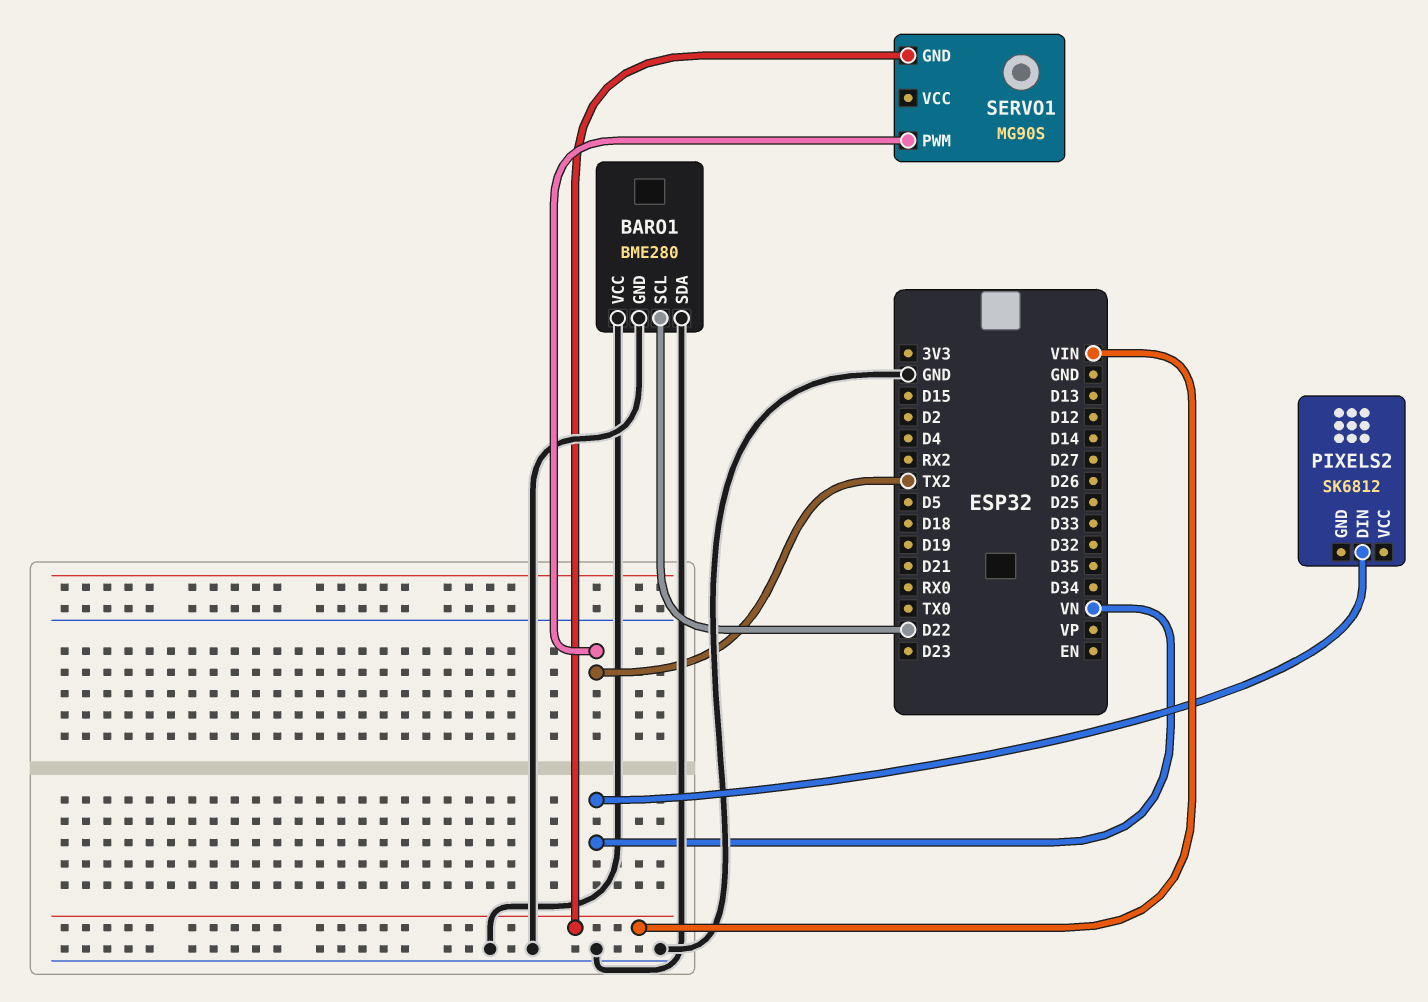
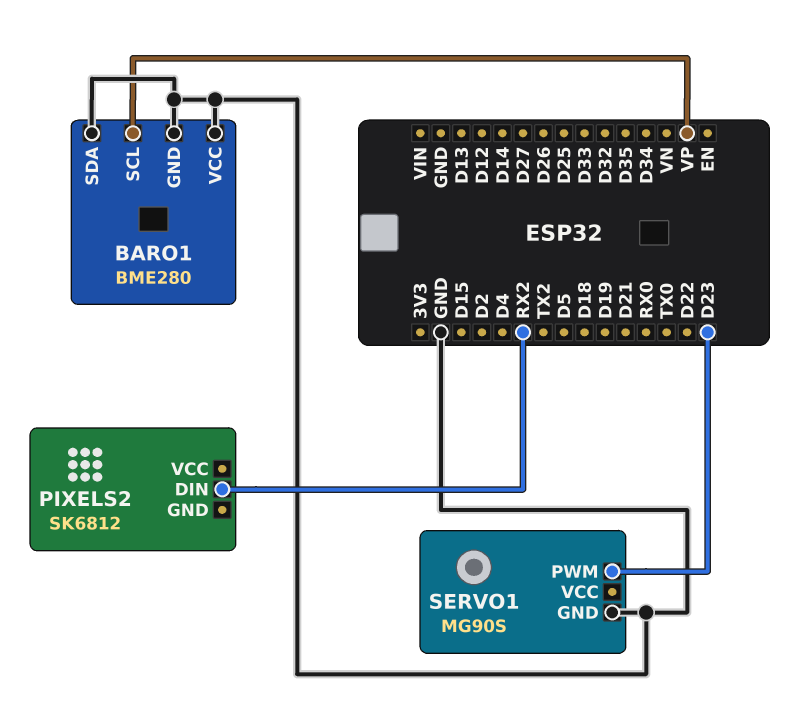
BARO1 pin SCL: D22 -> VP
PIXELS2 pin DIN: VN -> RX2
SERVO1 pin GND: VIN -> GND
SERVO1 pin PWM: TX2 -> D23

